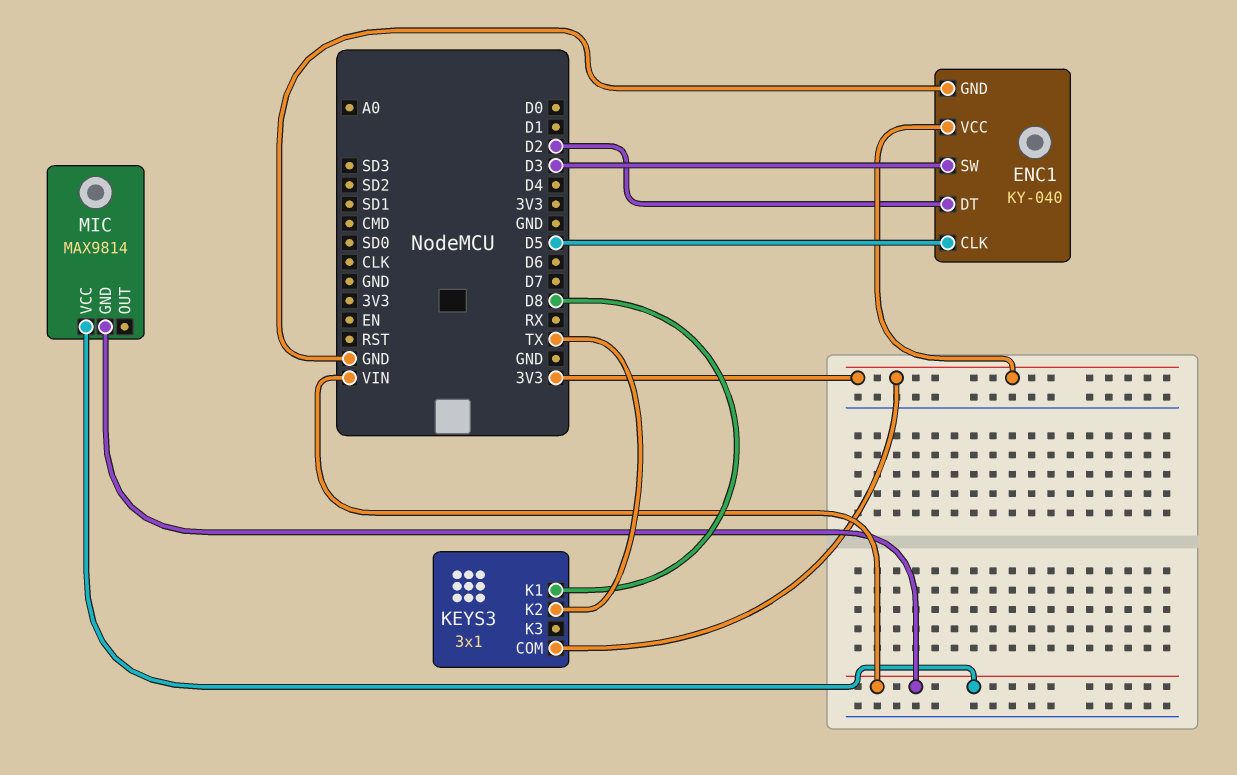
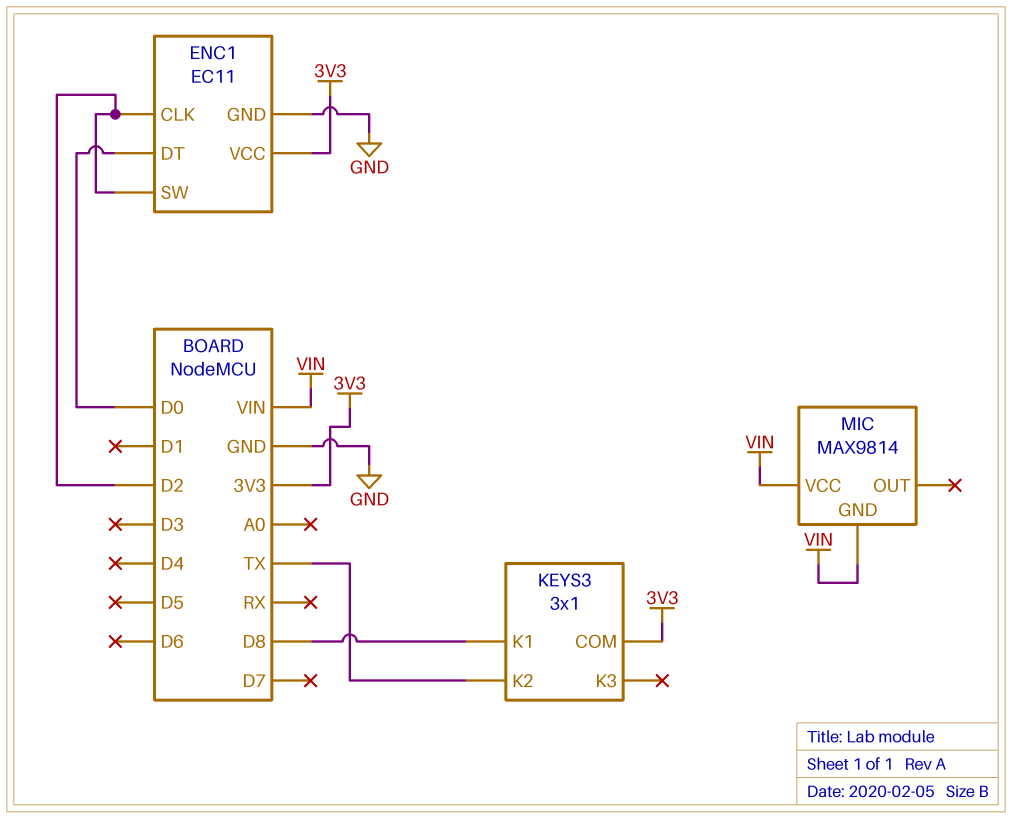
ENC1: KY-040 -> EC11
ENC1 pin CLK: D5 -> D2
ENC1 pin DT: D2 -> D0
ENC1 pin SW: D3 -> D2

